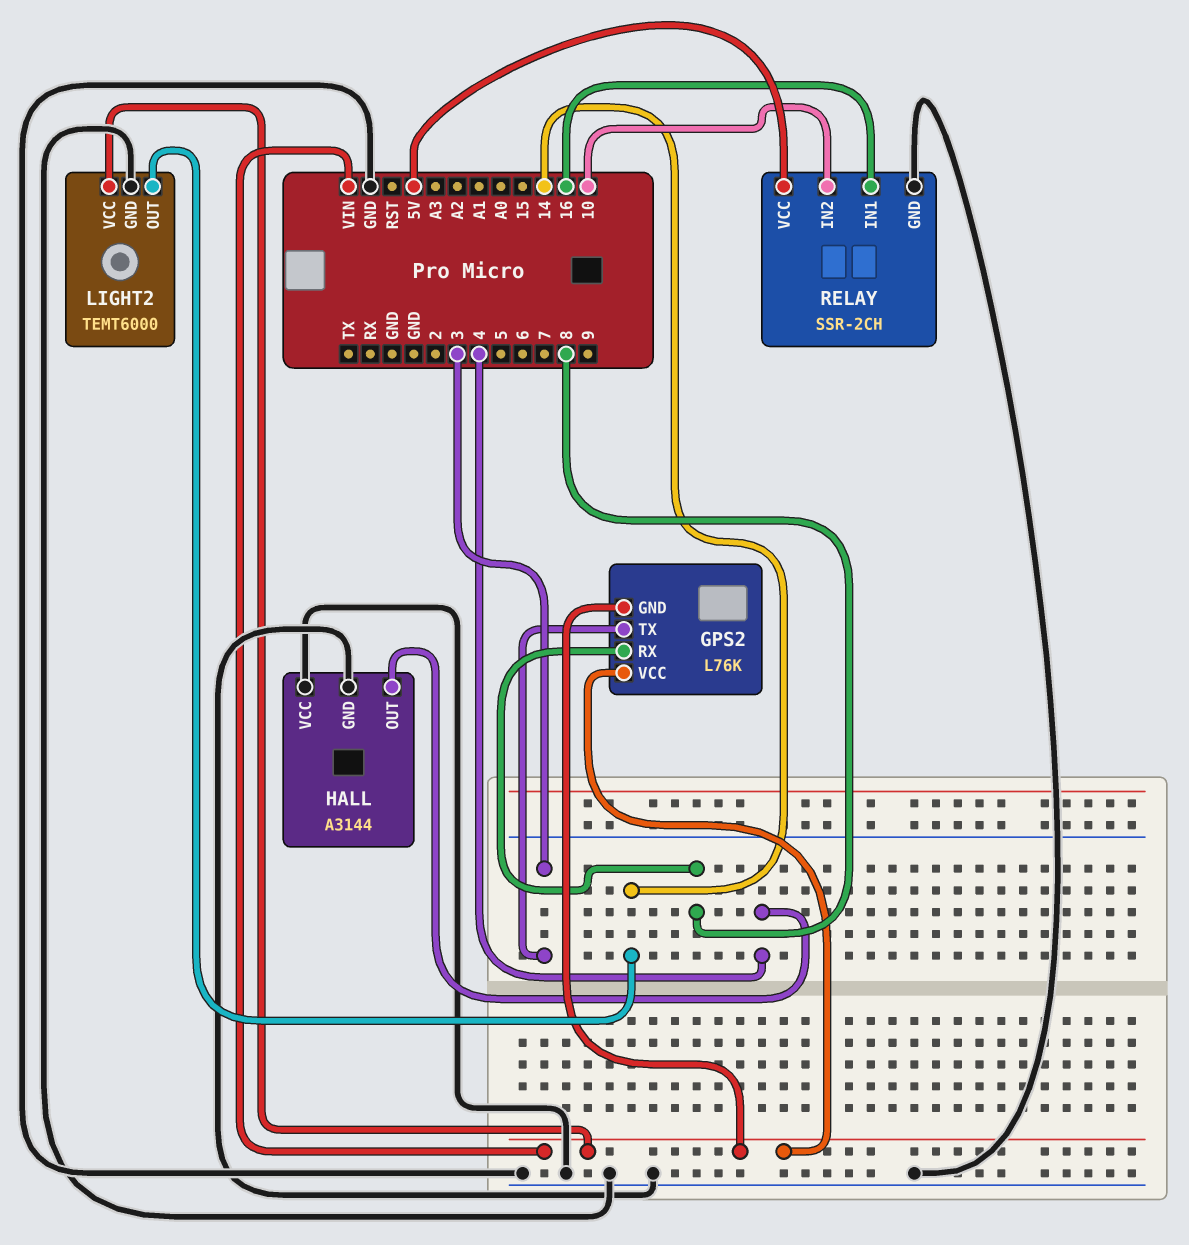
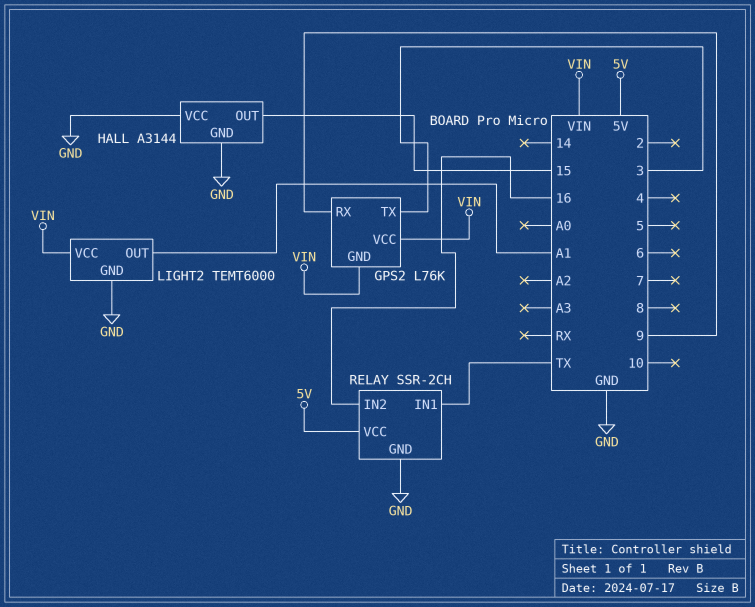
GPS2 pin RX: 8 -> 9
HALL pin OUT: 4 -> 15
LIGHT2 pin OUT: 14 -> A1
RELAY pin IN1: 16 -> TX
RELAY pin IN2: 10 -> 16

